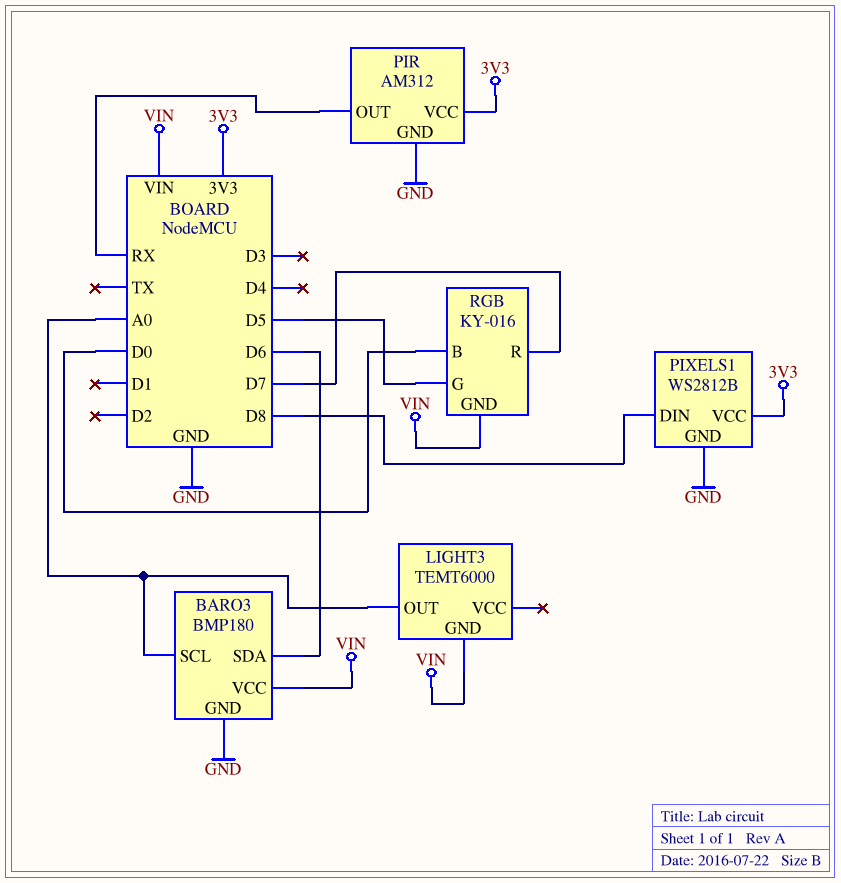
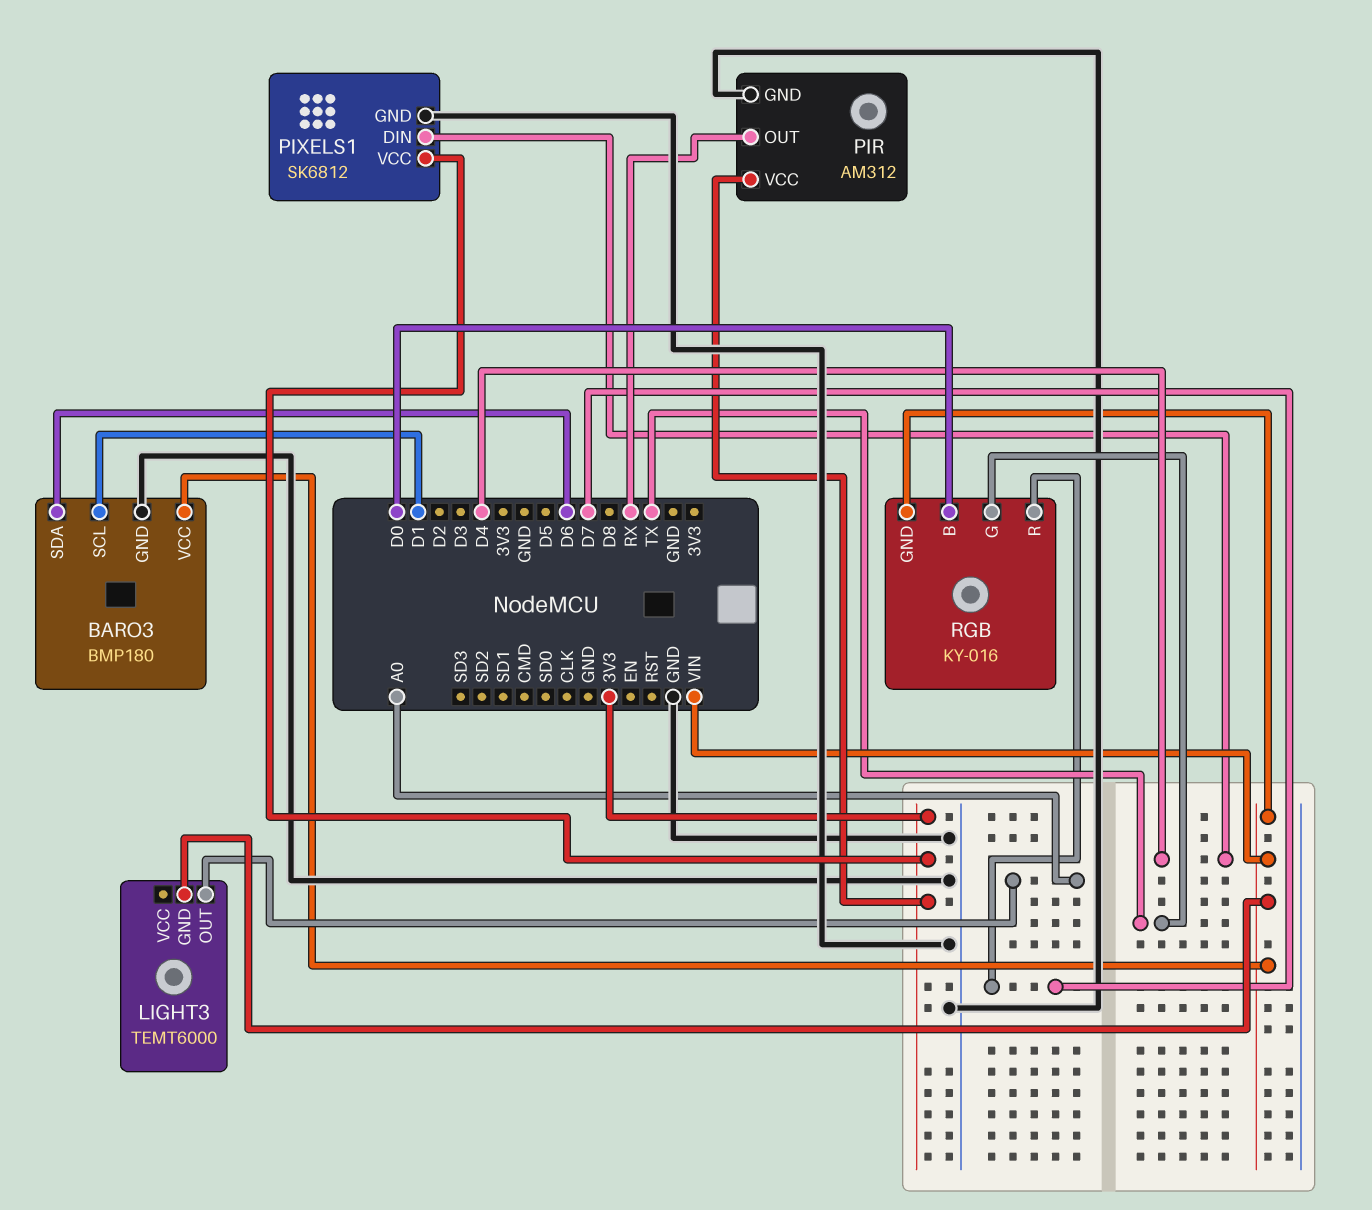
BARO3 pin SCL: A0 -> D1
PIXELS1: WS2812B -> SK6812
PIXELS1 pin DIN: D8 -> D4
RGB pin G: D5 -> TX

